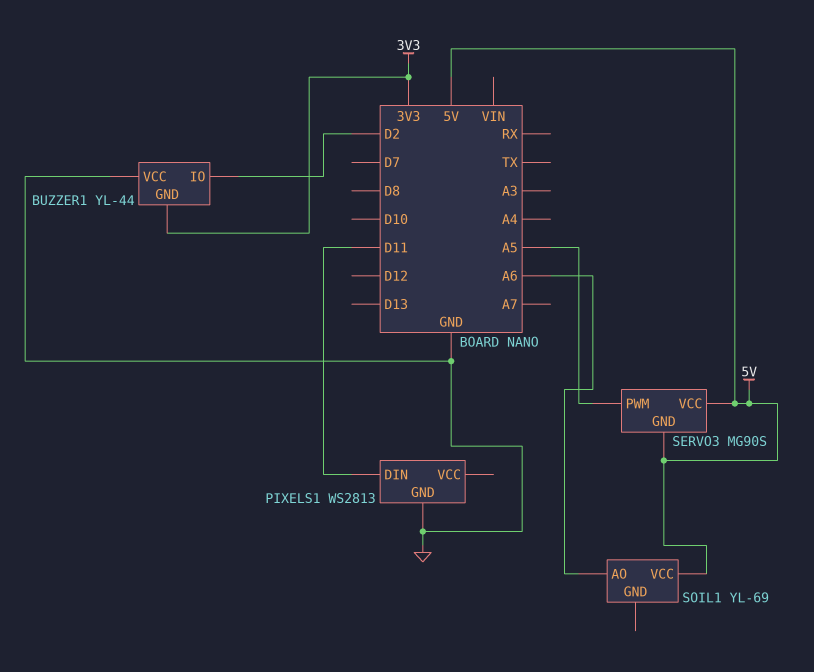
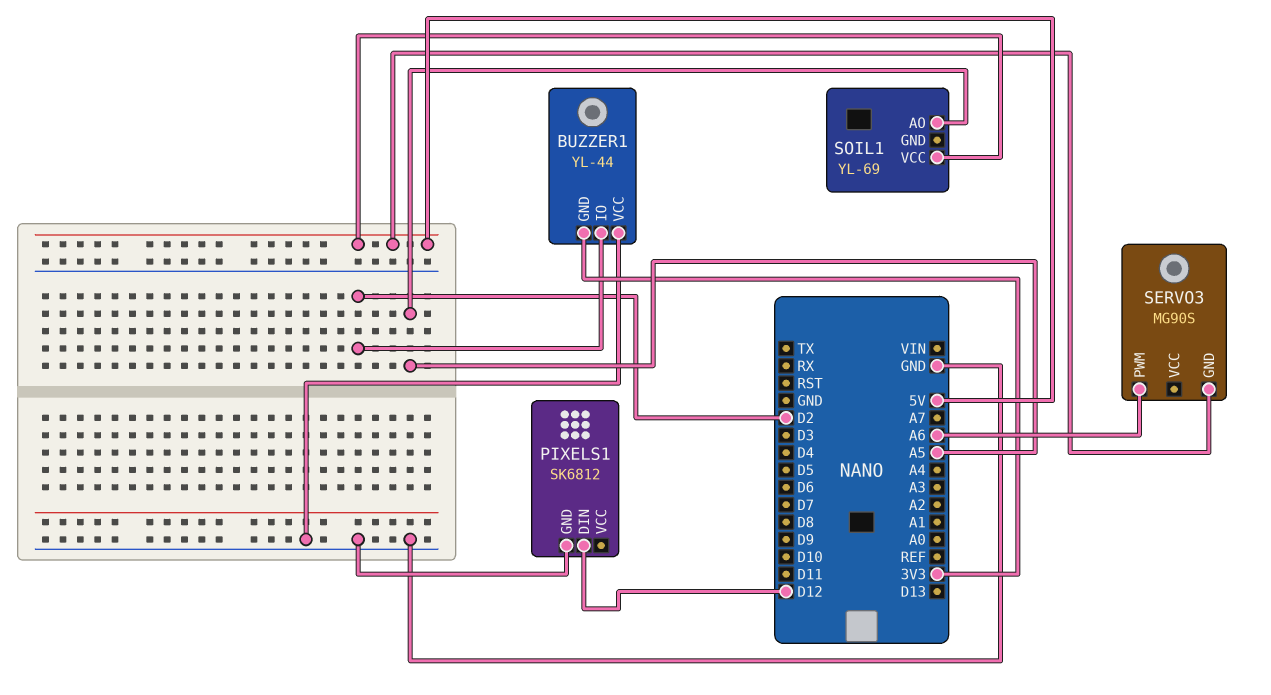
PIXELS1: WS2813 -> SK6812
PIXELS1 pin DIN: D11 -> D12
SERVO3 pin PWM: A5 -> A6
SERVO3 pin VCC: 5V -> none
SOIL1 pin AO: A6 -> A5

